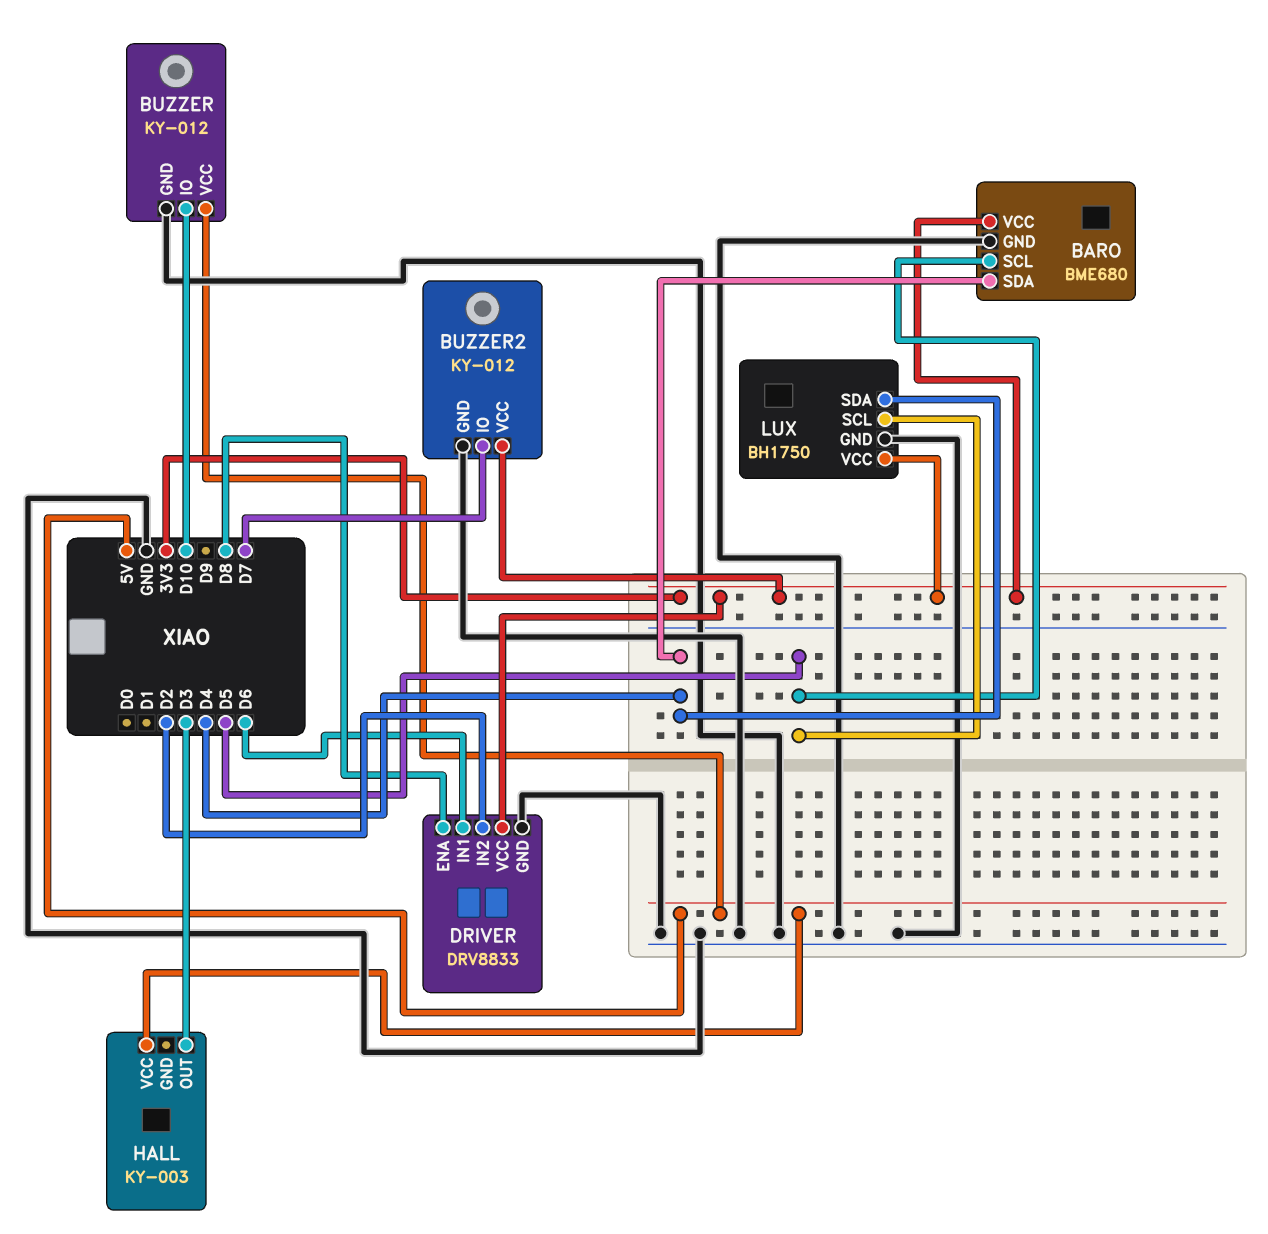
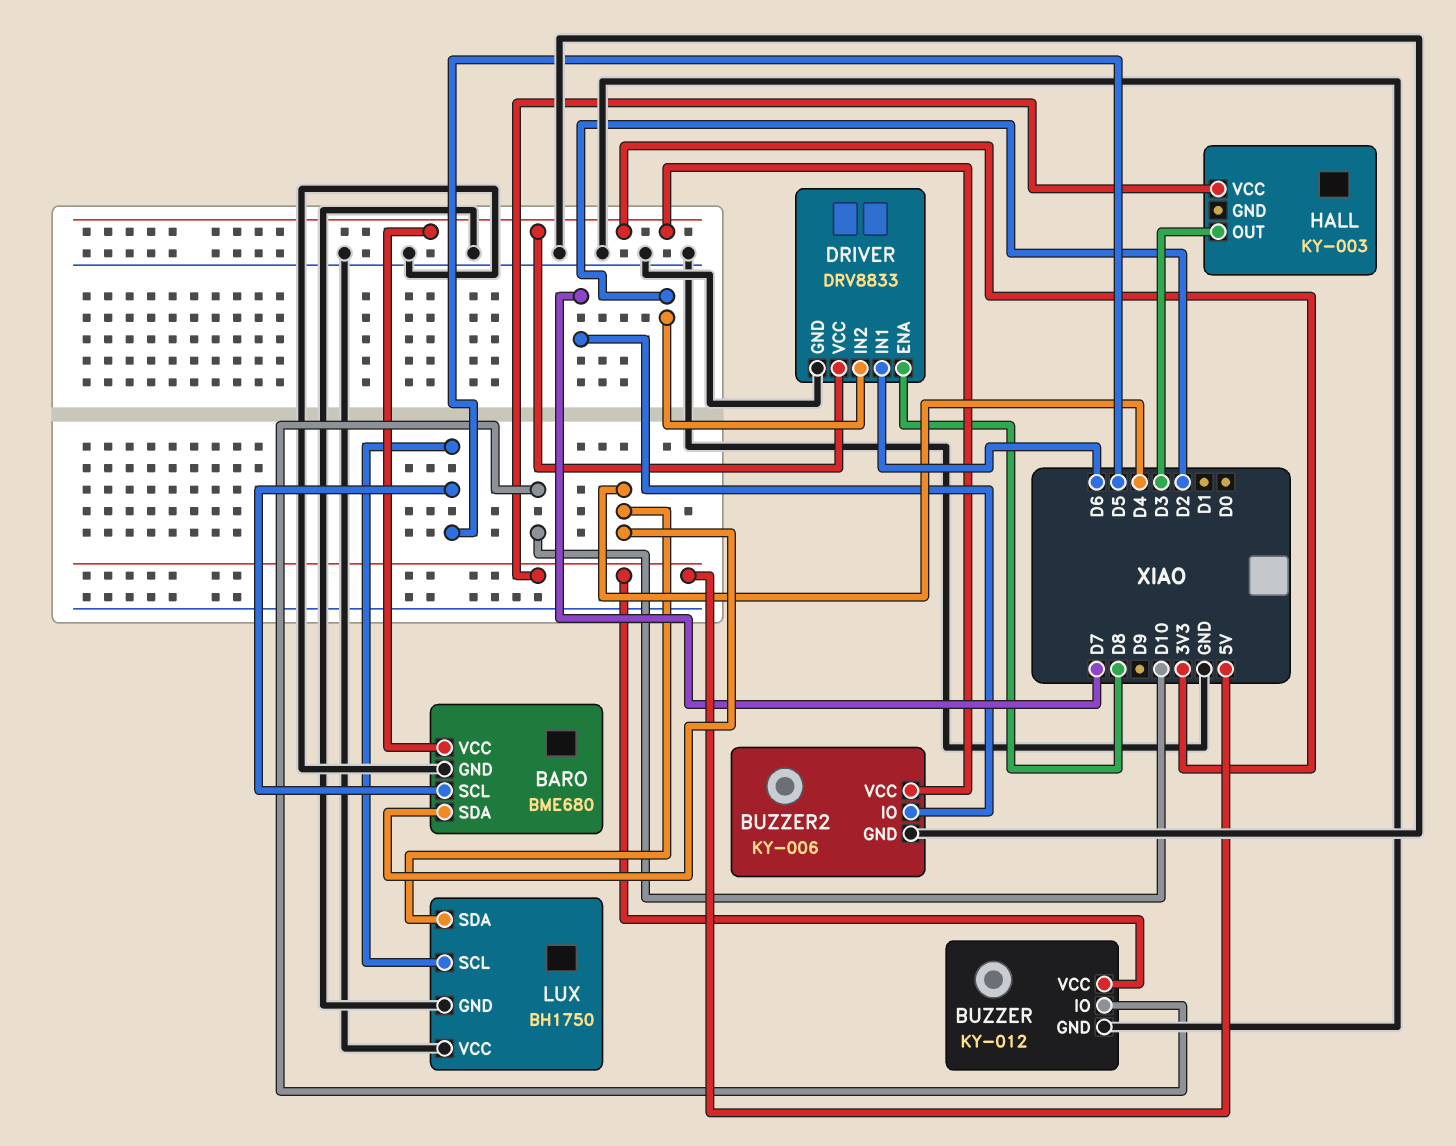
BUZZER2: KY-012 -> KY-006
LUX pin VCC: 3V3 -> GND

